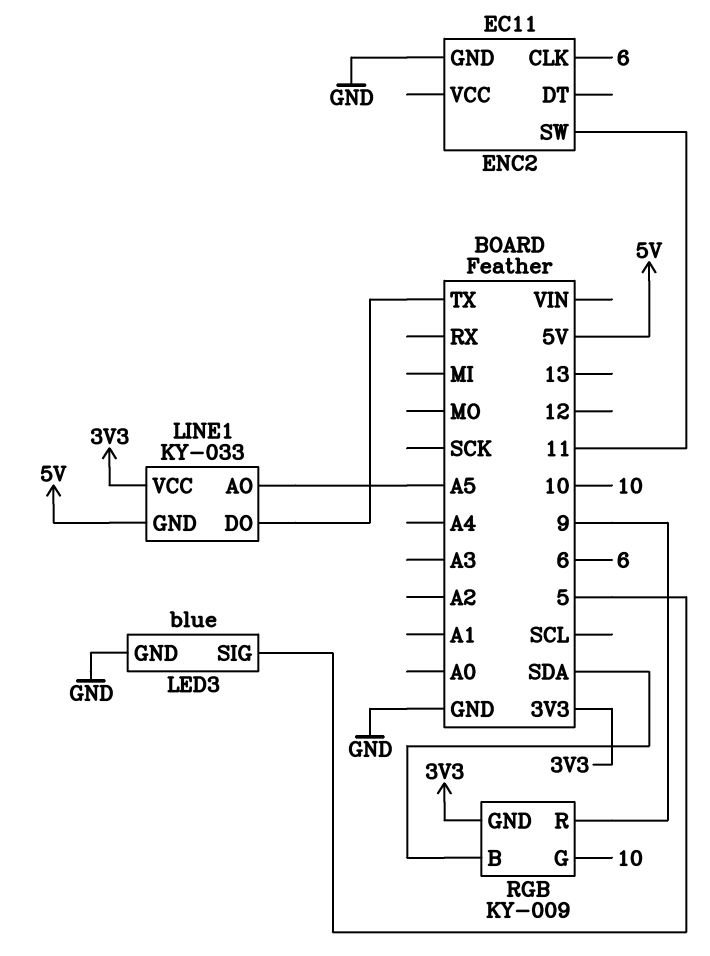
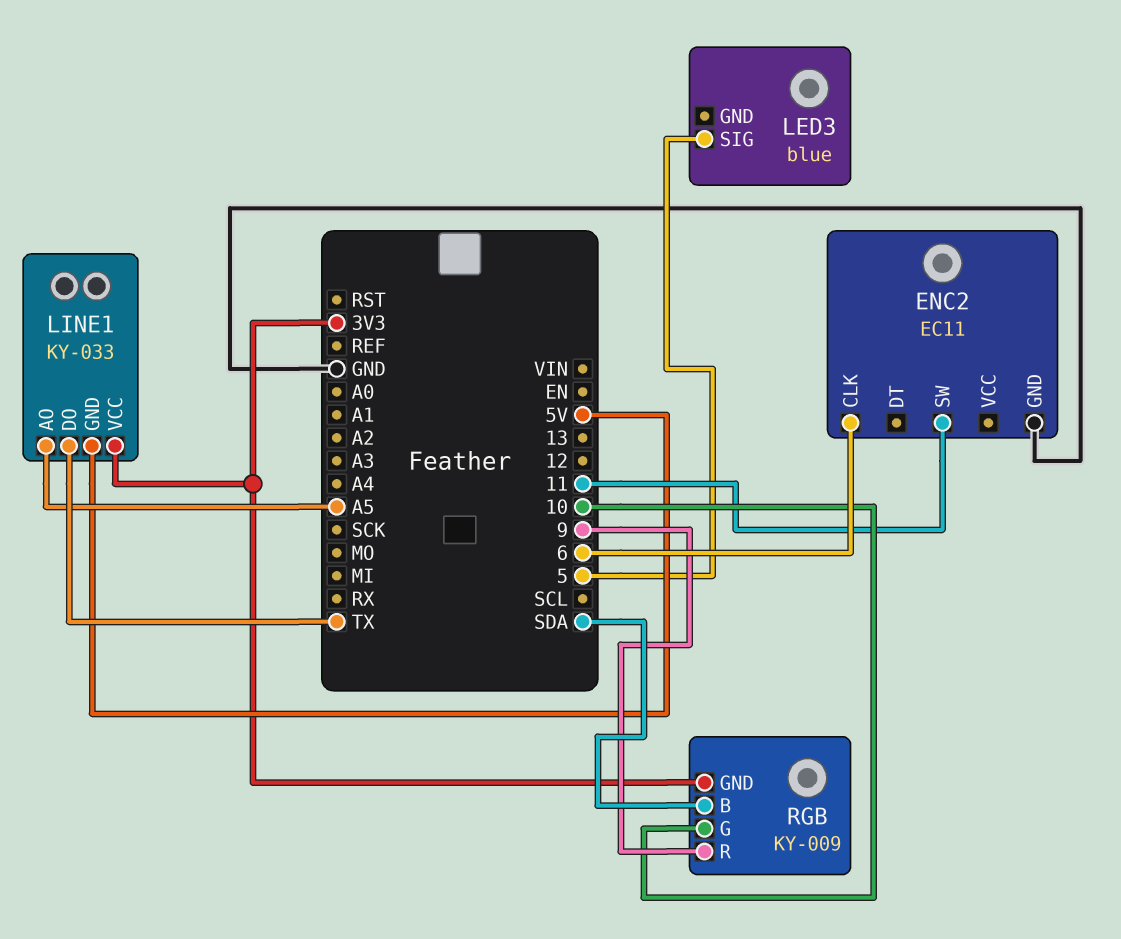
LED3 pin GND: GND -> none

